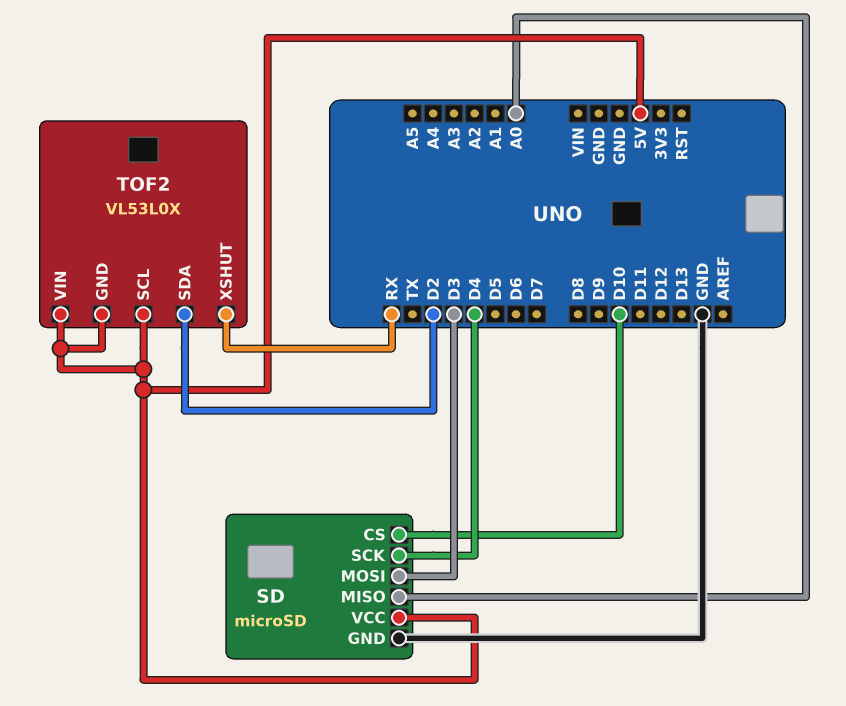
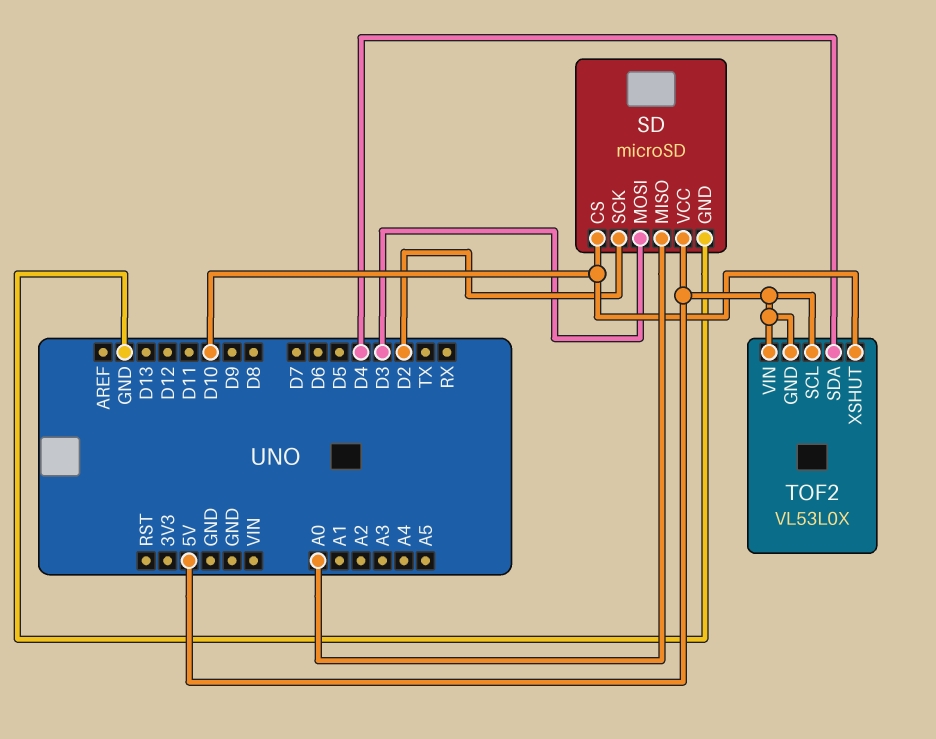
SD pin SCK: D4 -> D2
TOF2 pin SDA: D2 -> D4
TOF2 pin XSHUT: RX -> D10

